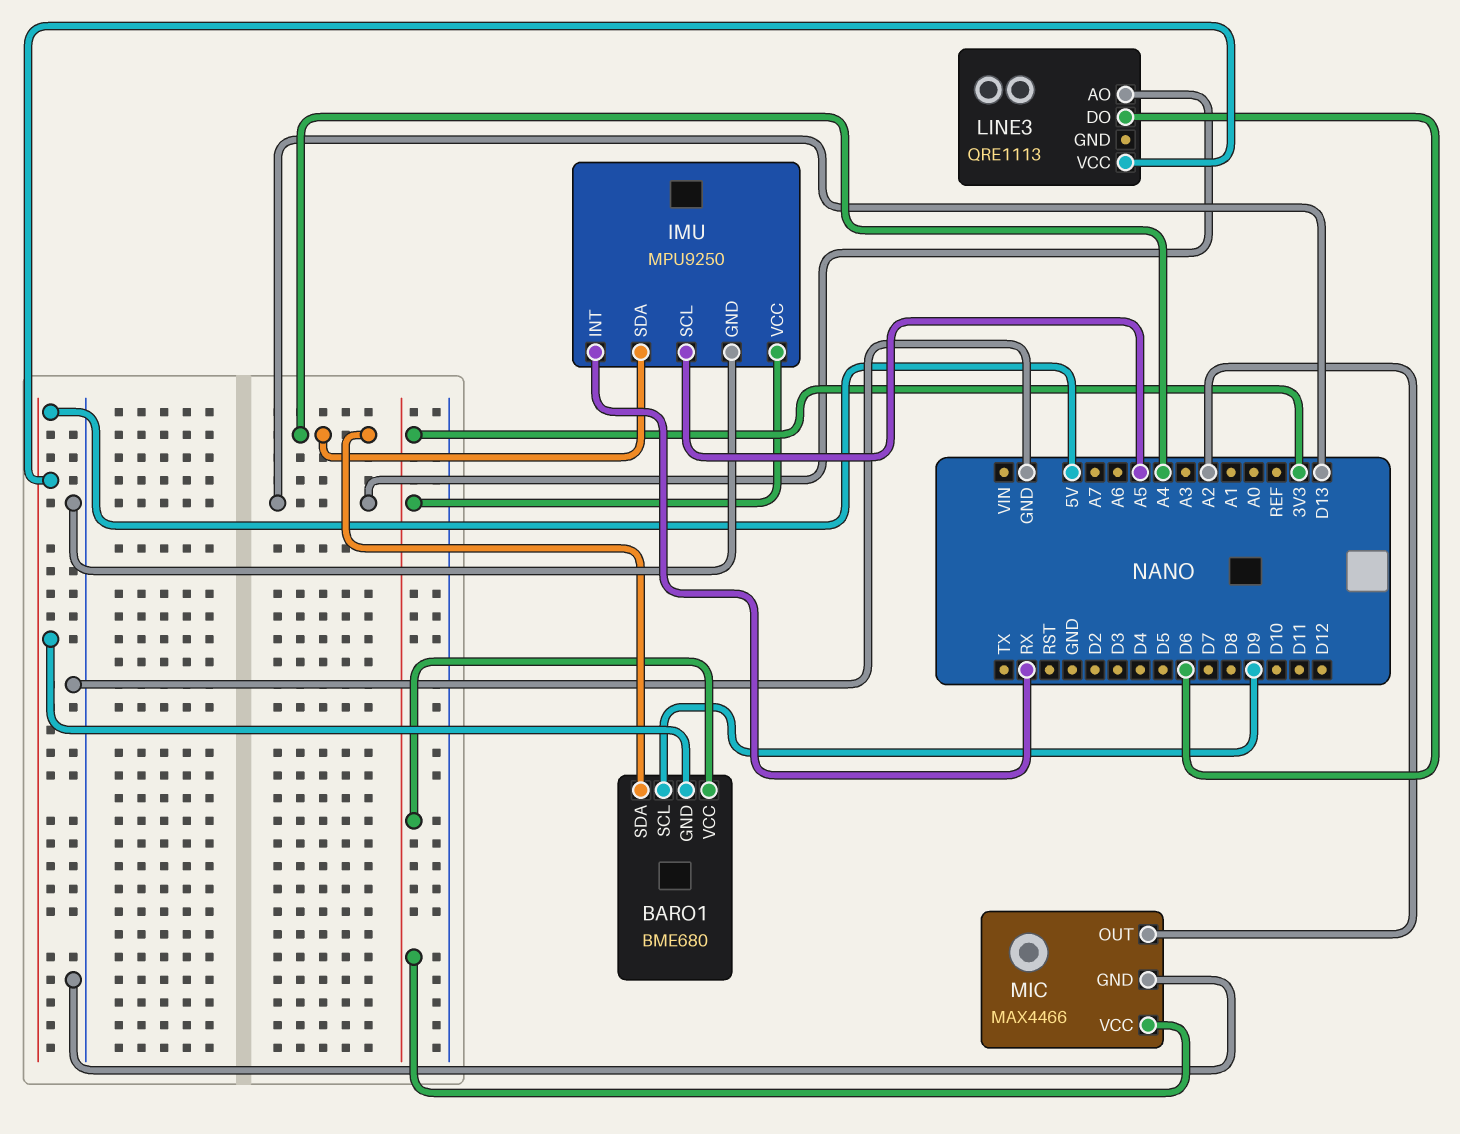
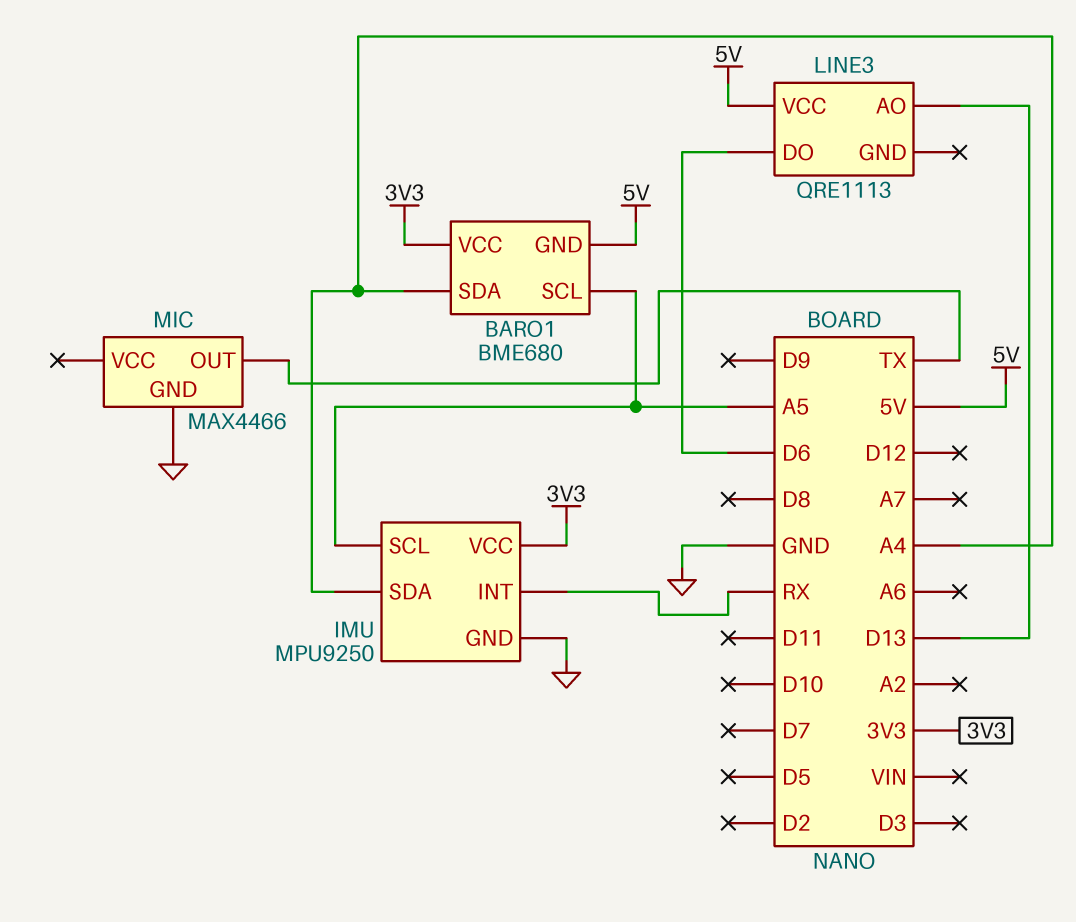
BARO1 pin SCL: D9 -> A5
MIC pin OUT: A2 -> TX
MIC pin VCC: 3V3 -> none

